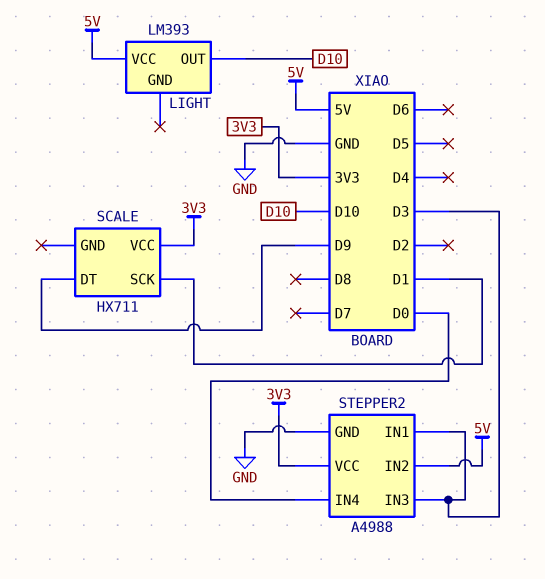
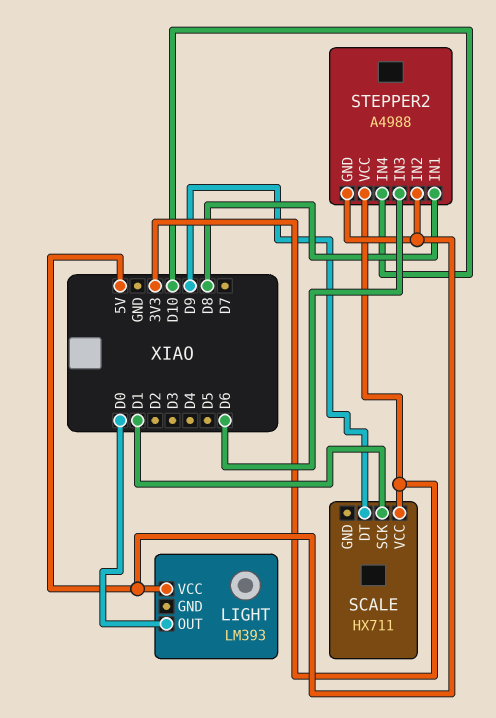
LIGHT pin OUT: D10 -> D0
STEPPER2 pin GND: GND -> 5V
STEPPER2 pin IN1: D3 -> D8
STEPPER2 pin IN3: D3 -> D6
STEPPER2 pin IN4: D0 -> D10

